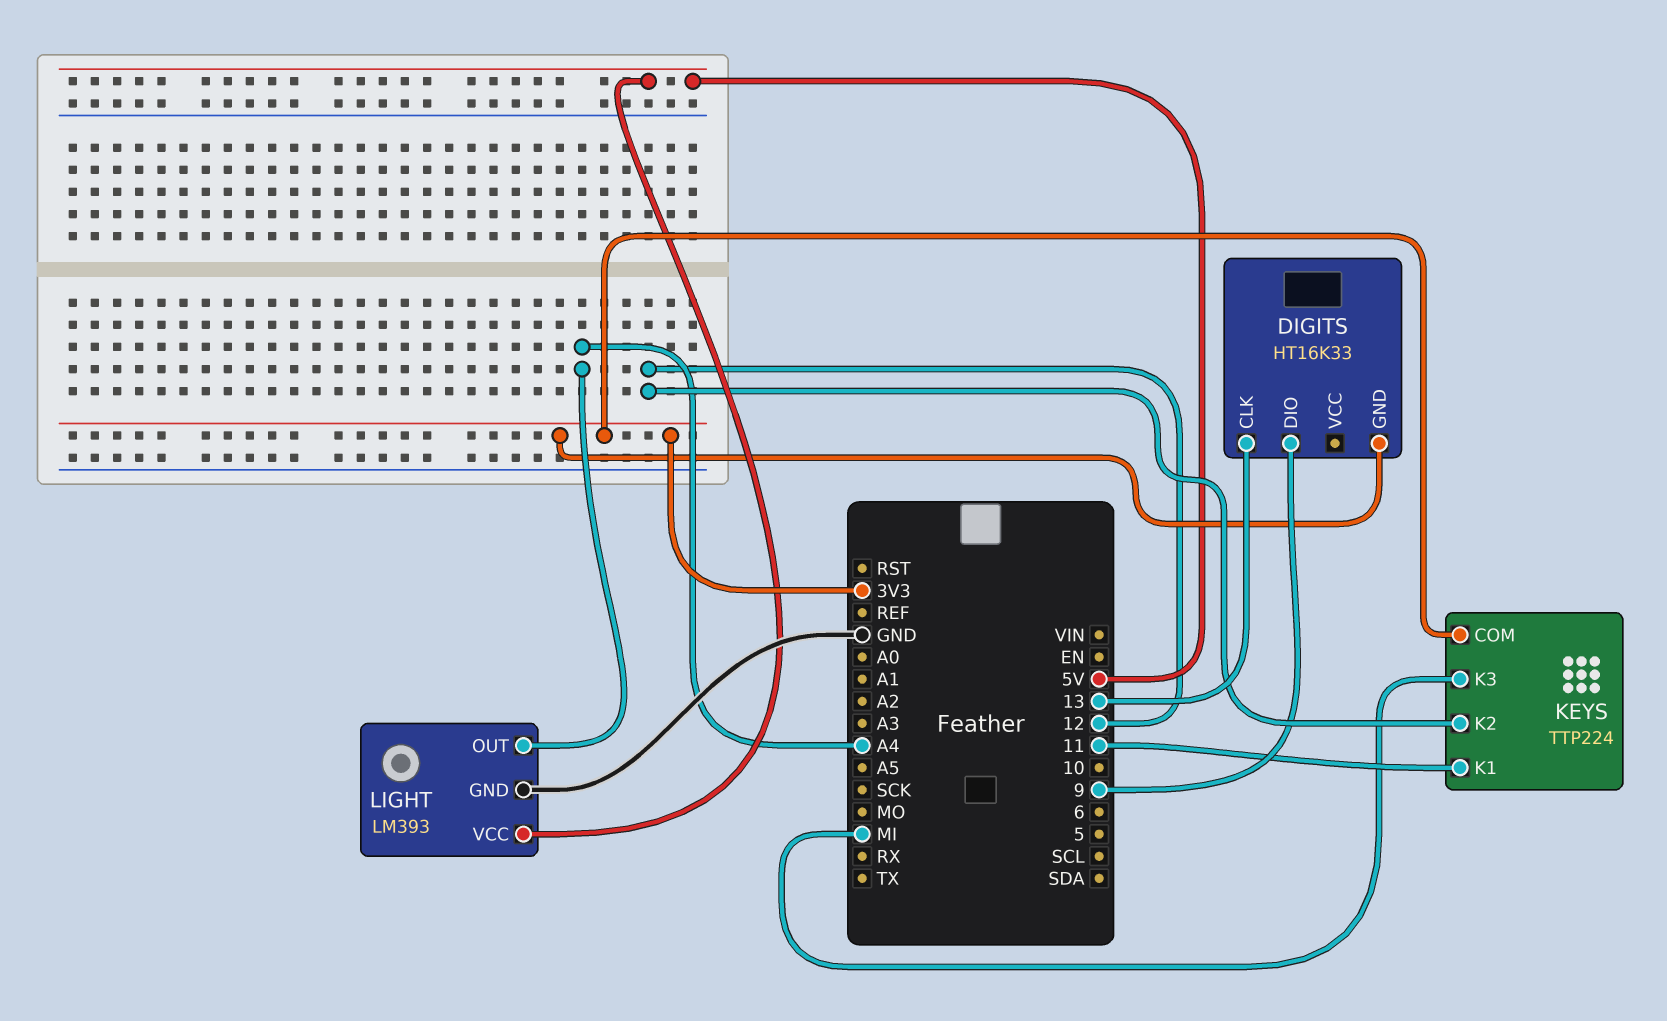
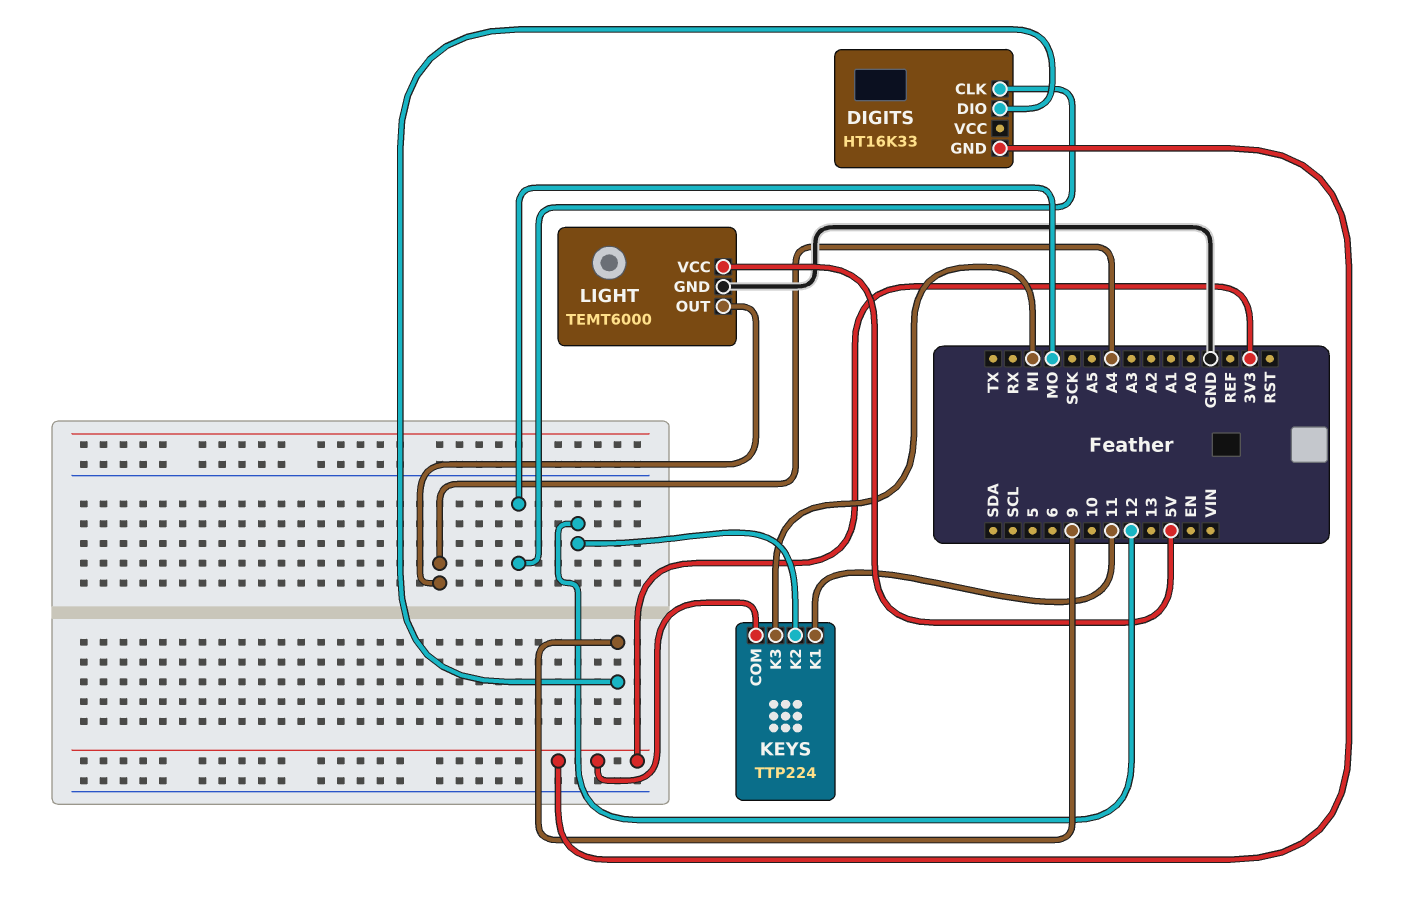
DIGITS pin CLK: 13 -> MO
LIGHT: LM393 -> TEMT6000

